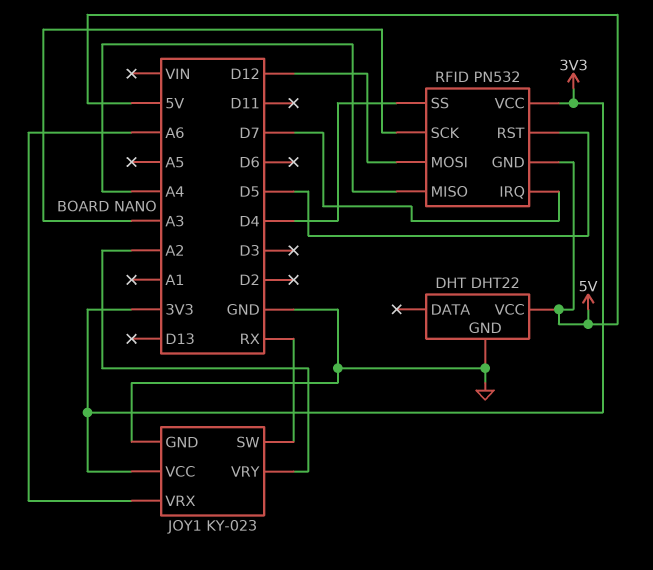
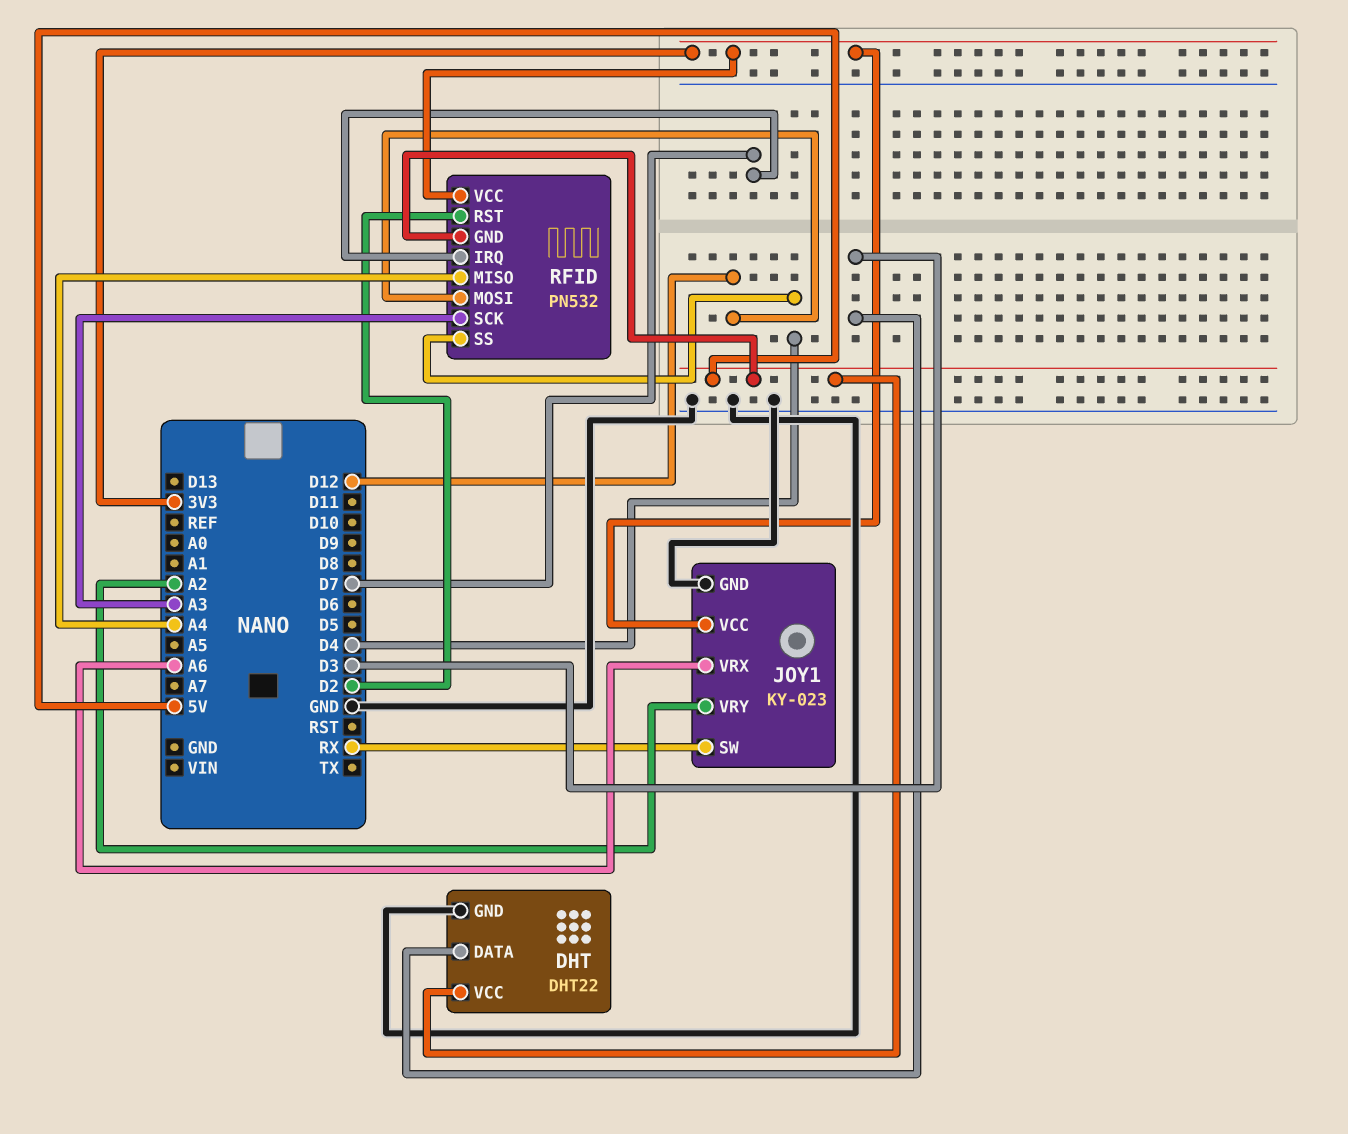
DHT pin DATA: none -> D3
RFID pin RST: D5 -> D2

